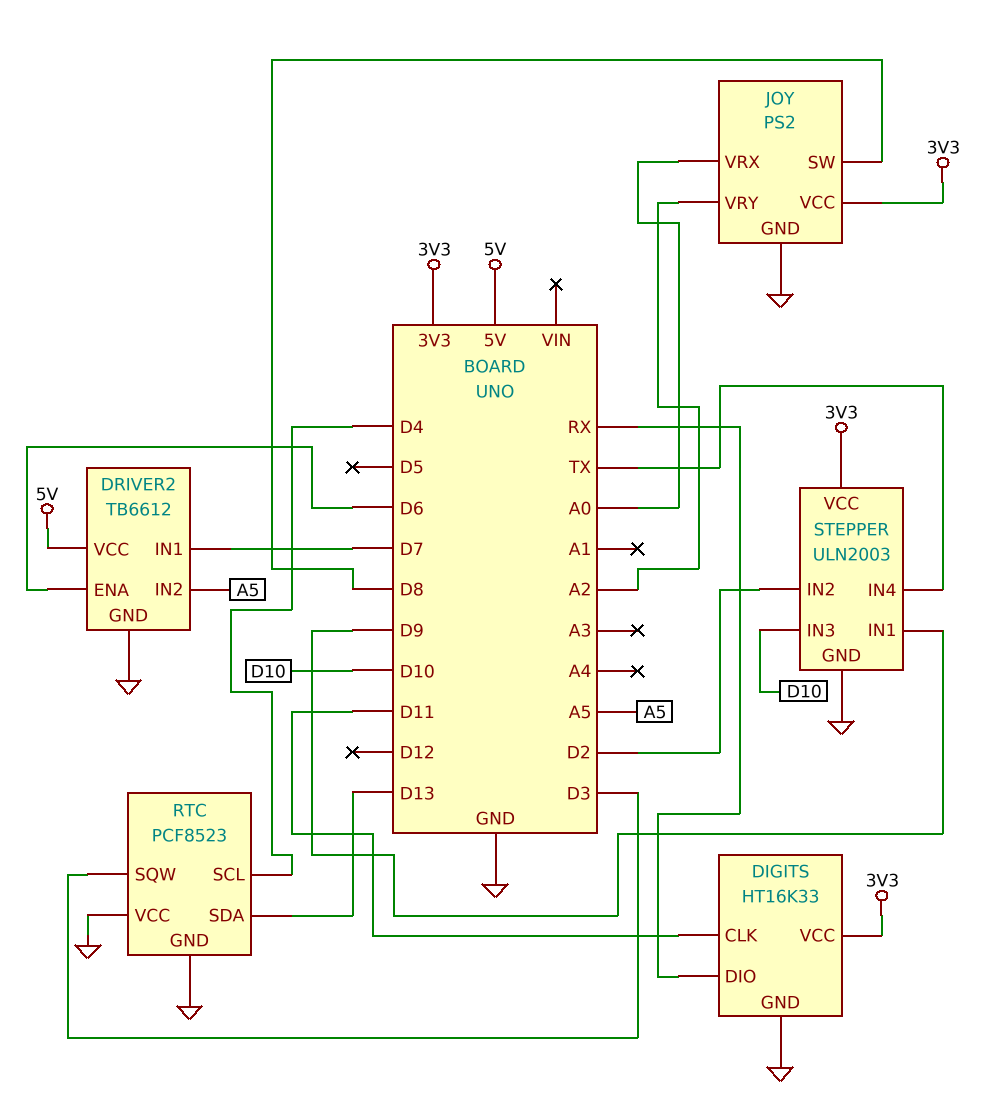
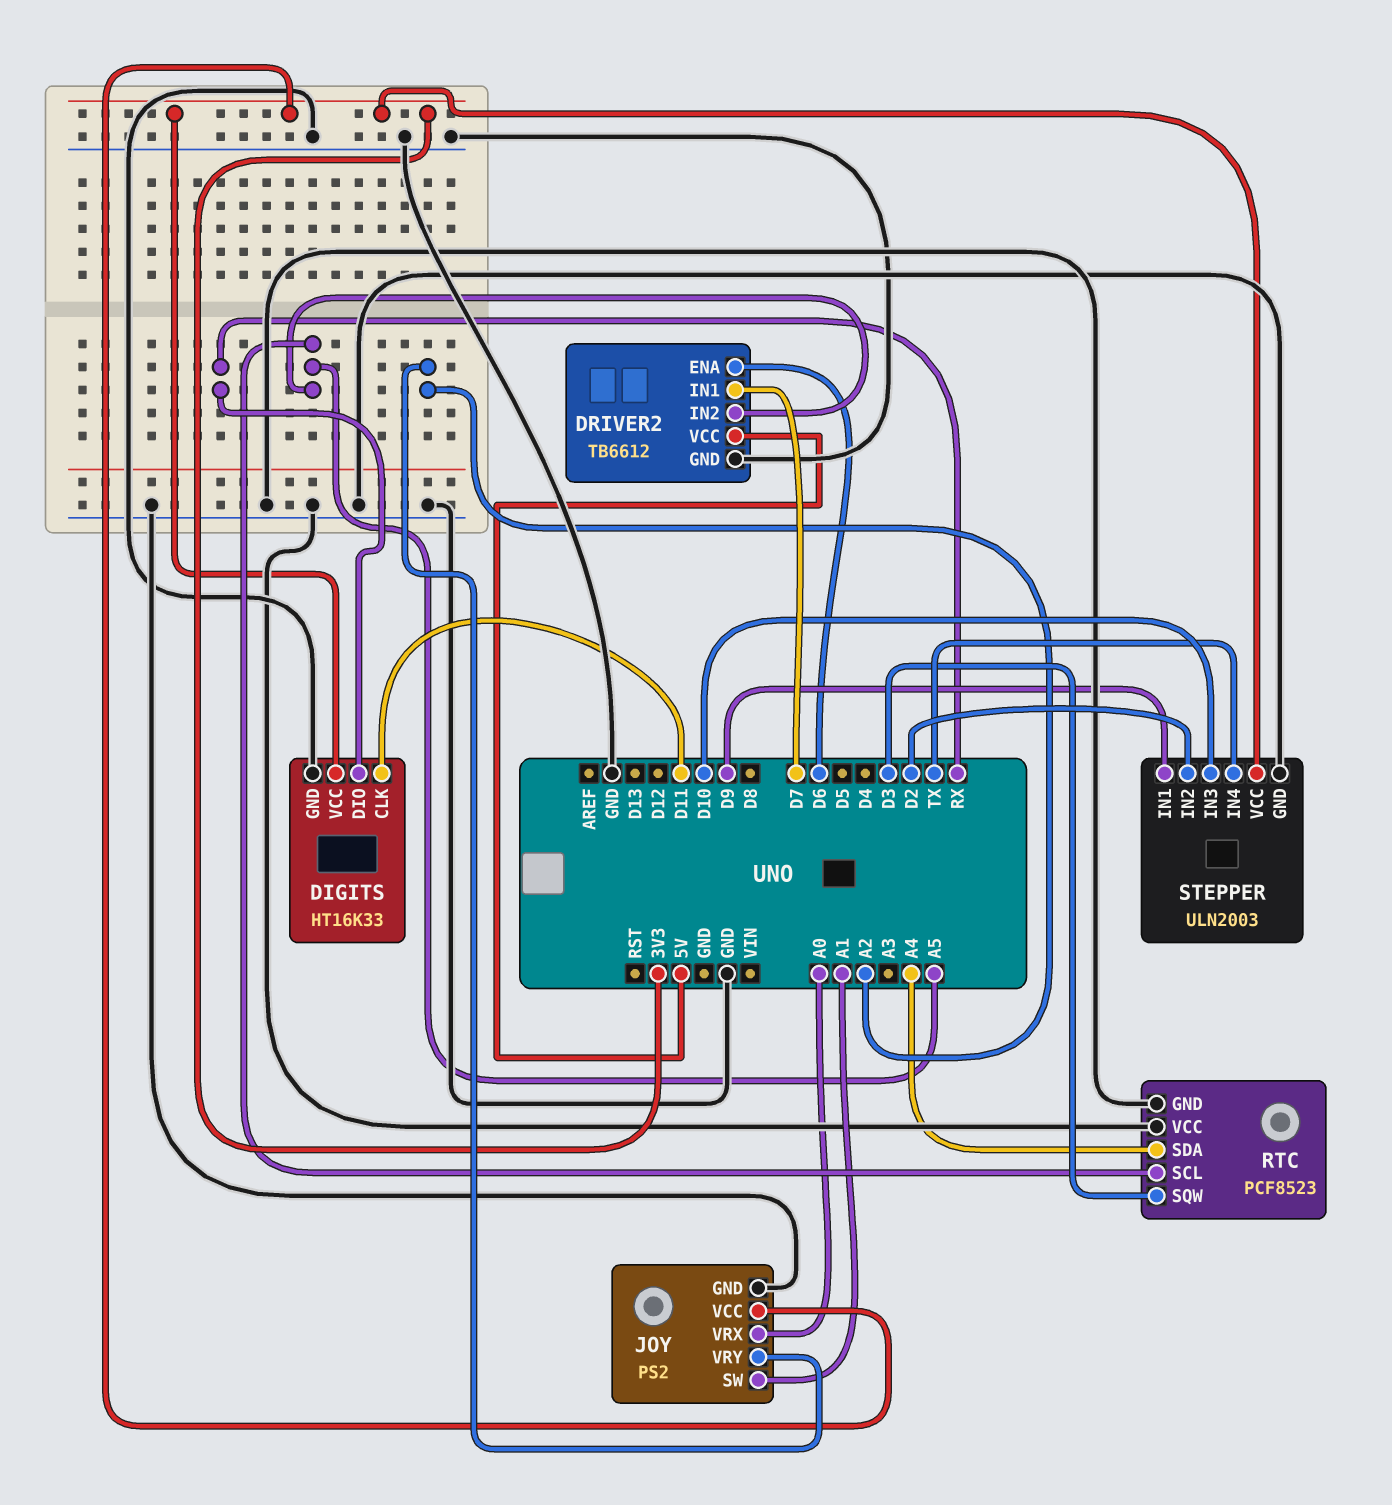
JOY pin SW: D8 -> A1
RTC pin SCL: D4 -> A5
RTC pin SDA: D13 -> A4

